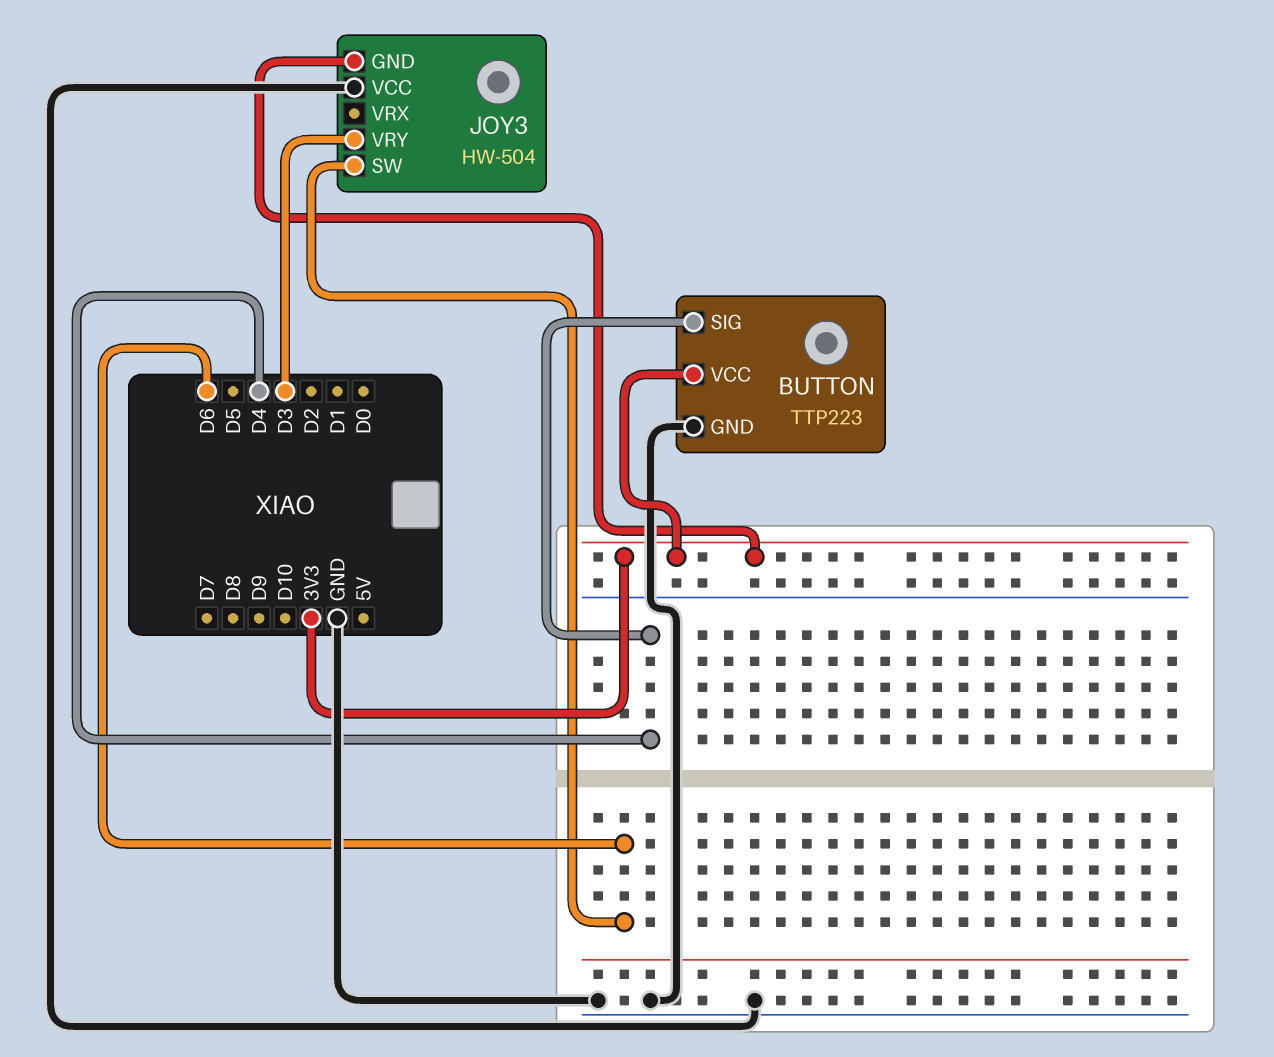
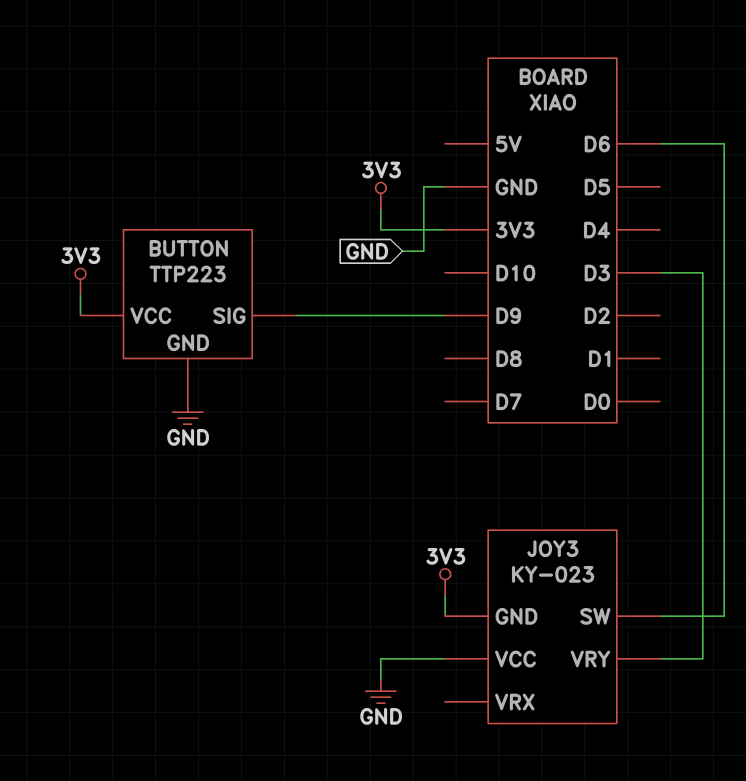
BUTTON pin SIG: D4 -> D9
JOY3: HW-504 -> KY-023

